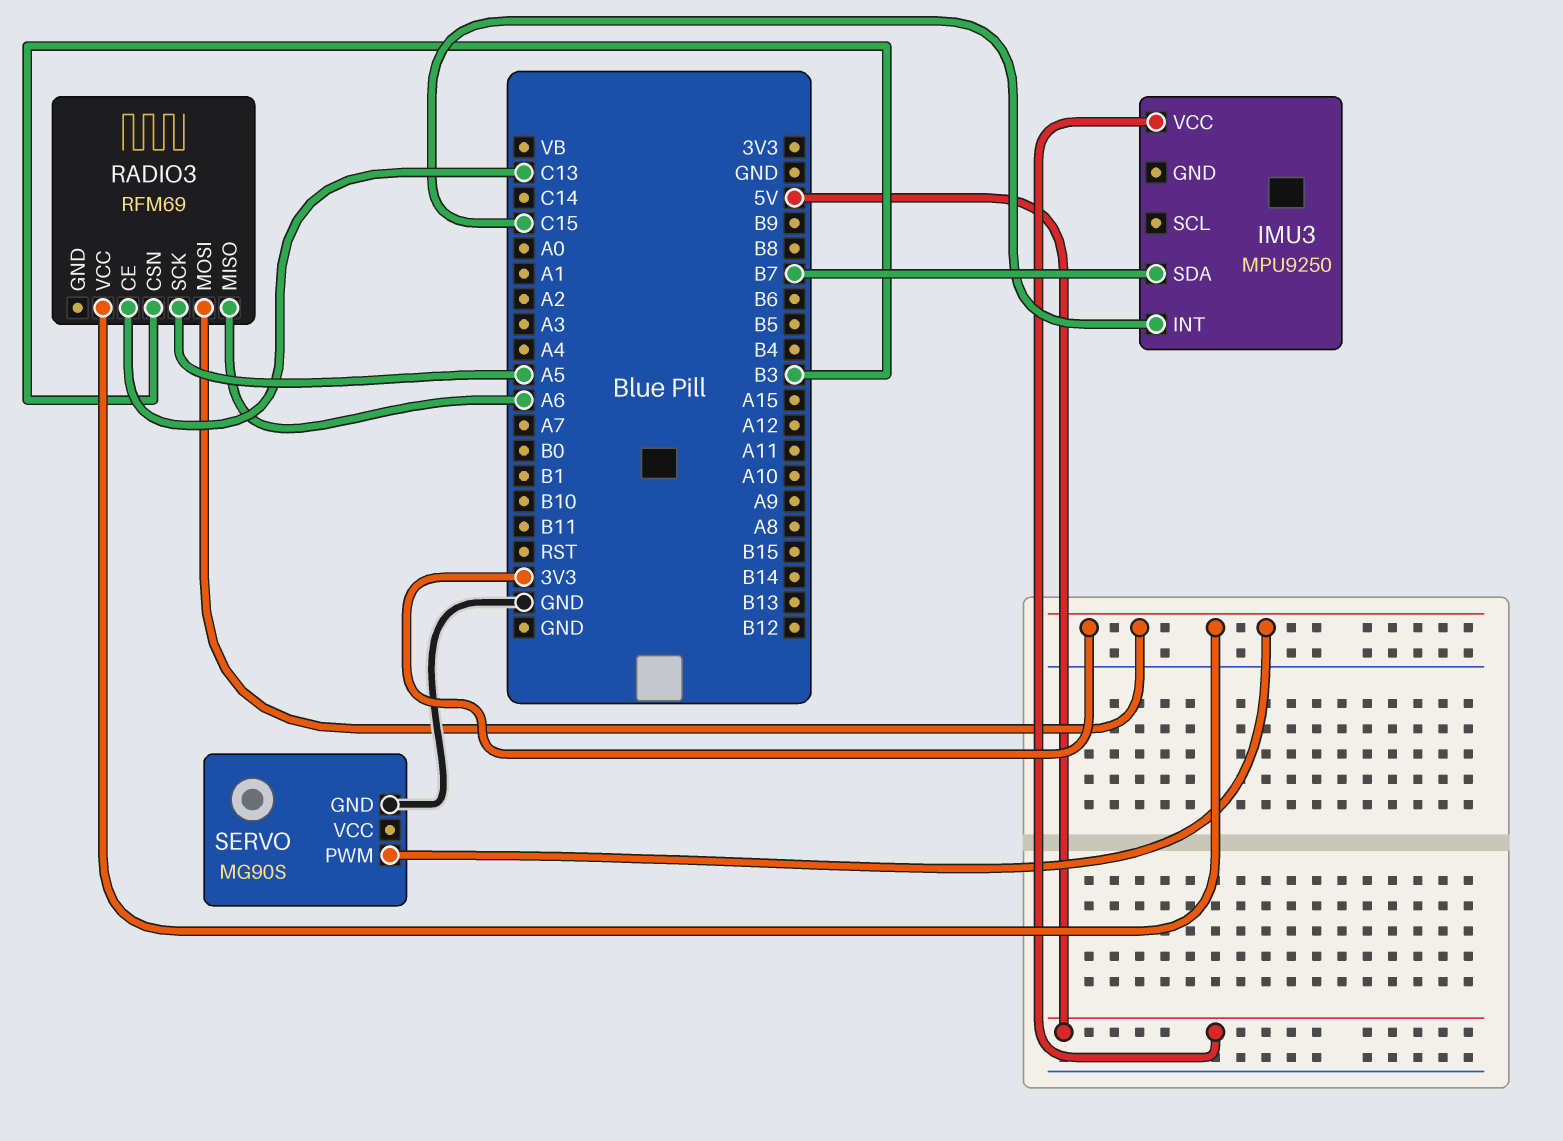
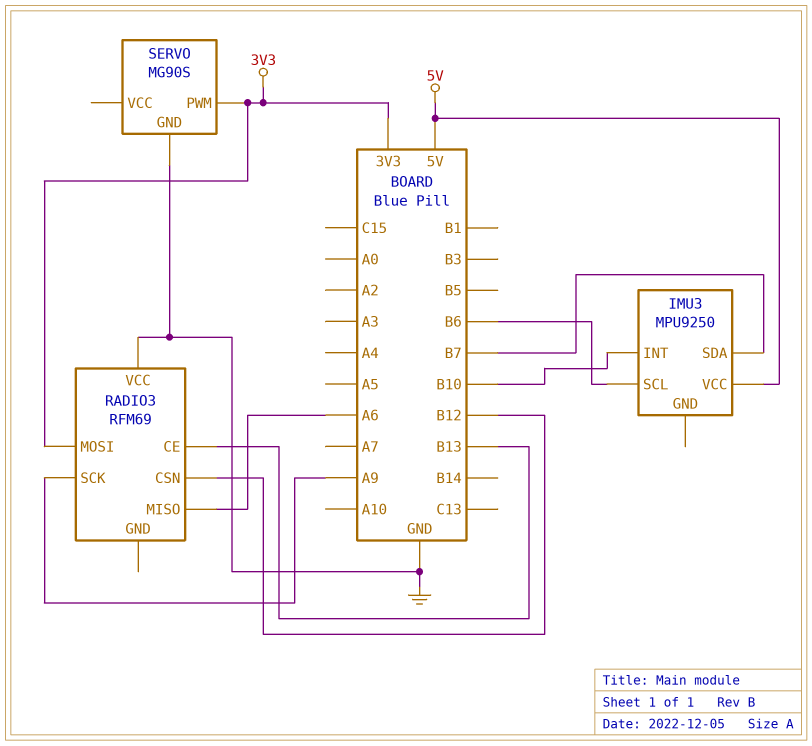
IMU3 pin INT: C15 -> B10
IMU3 pin SCL: none -> B6
RADIO3 pin CE: C13 -> B13
RADIO3 pin CSN: B3 -> B12
RADIO3 pin SCK: A5 -> A9
RADIO3 pin VCC: 3V3 -> GND

